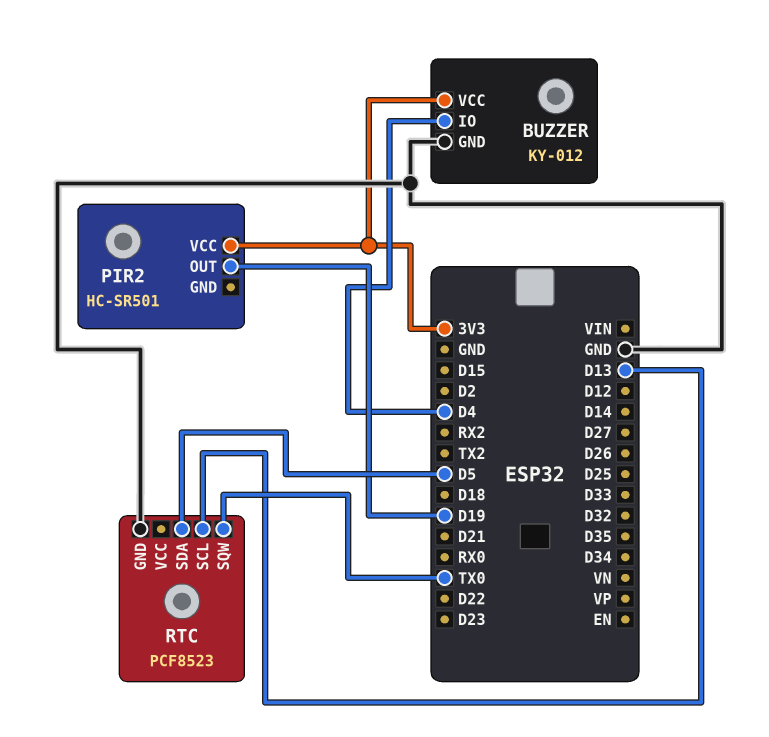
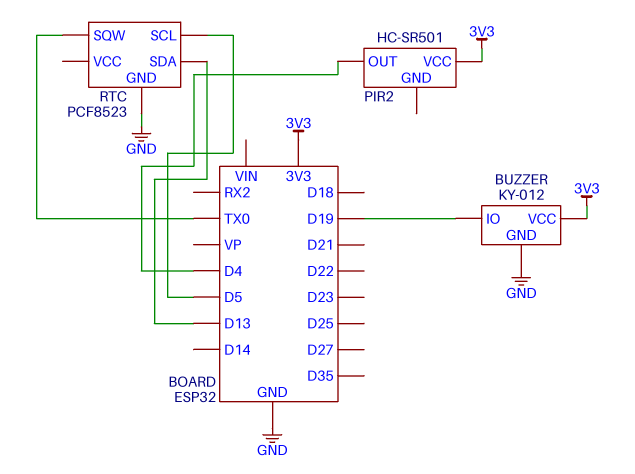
BUZZER pin IO: D4 -> D19
PIR2 pin OUT: D19 -> D4
RTC pin SCL: D13 -> D5
RTC pin SDA: D5 -> D13

